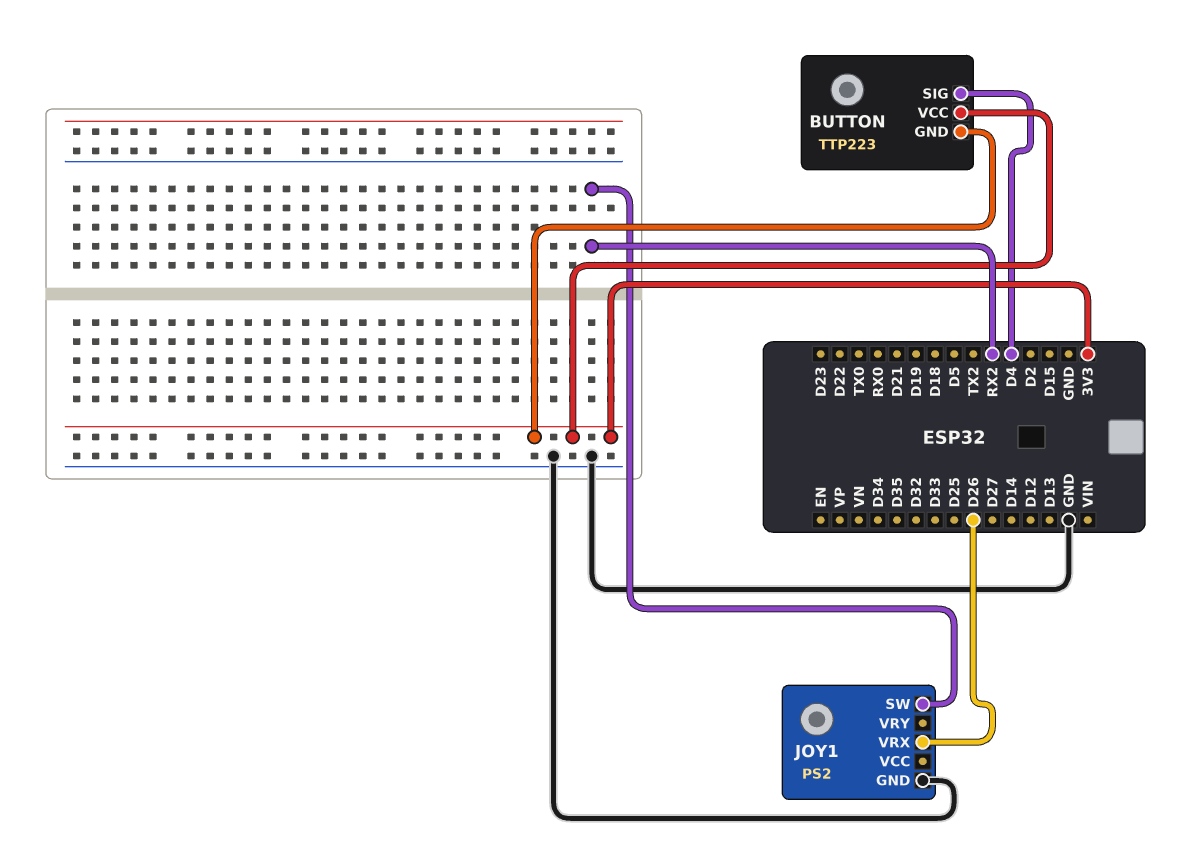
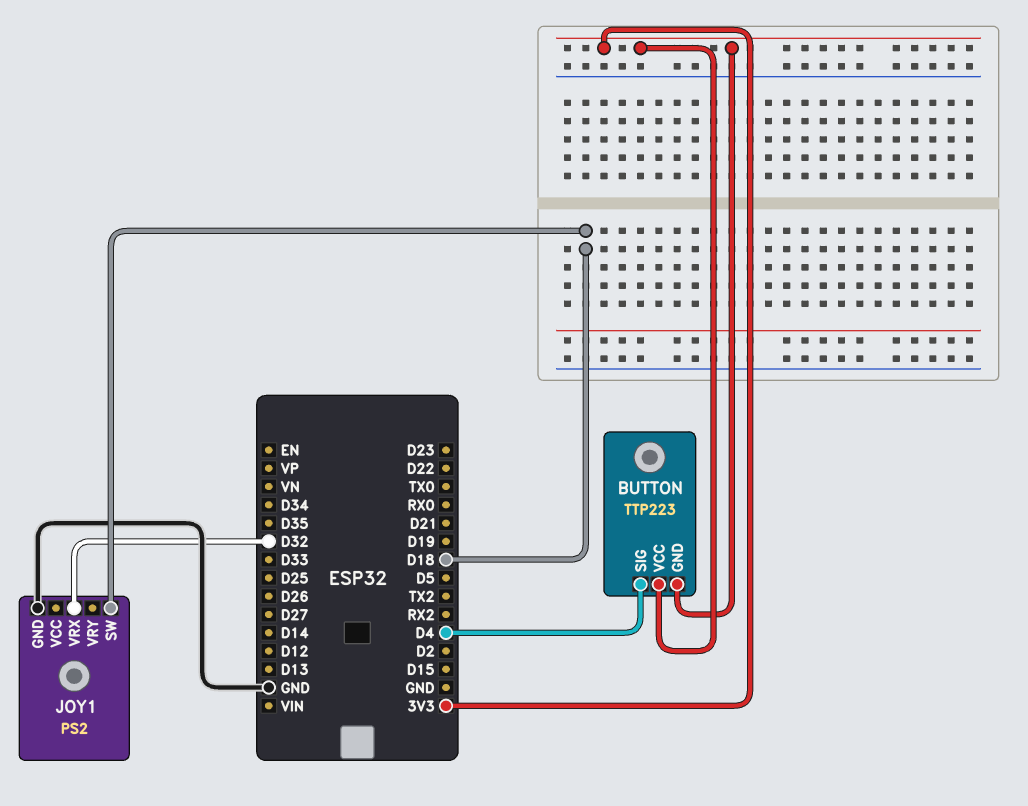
JOY1 pin SW: RX2 -> D18
JOY1 pin VRX: D26 -> D32

